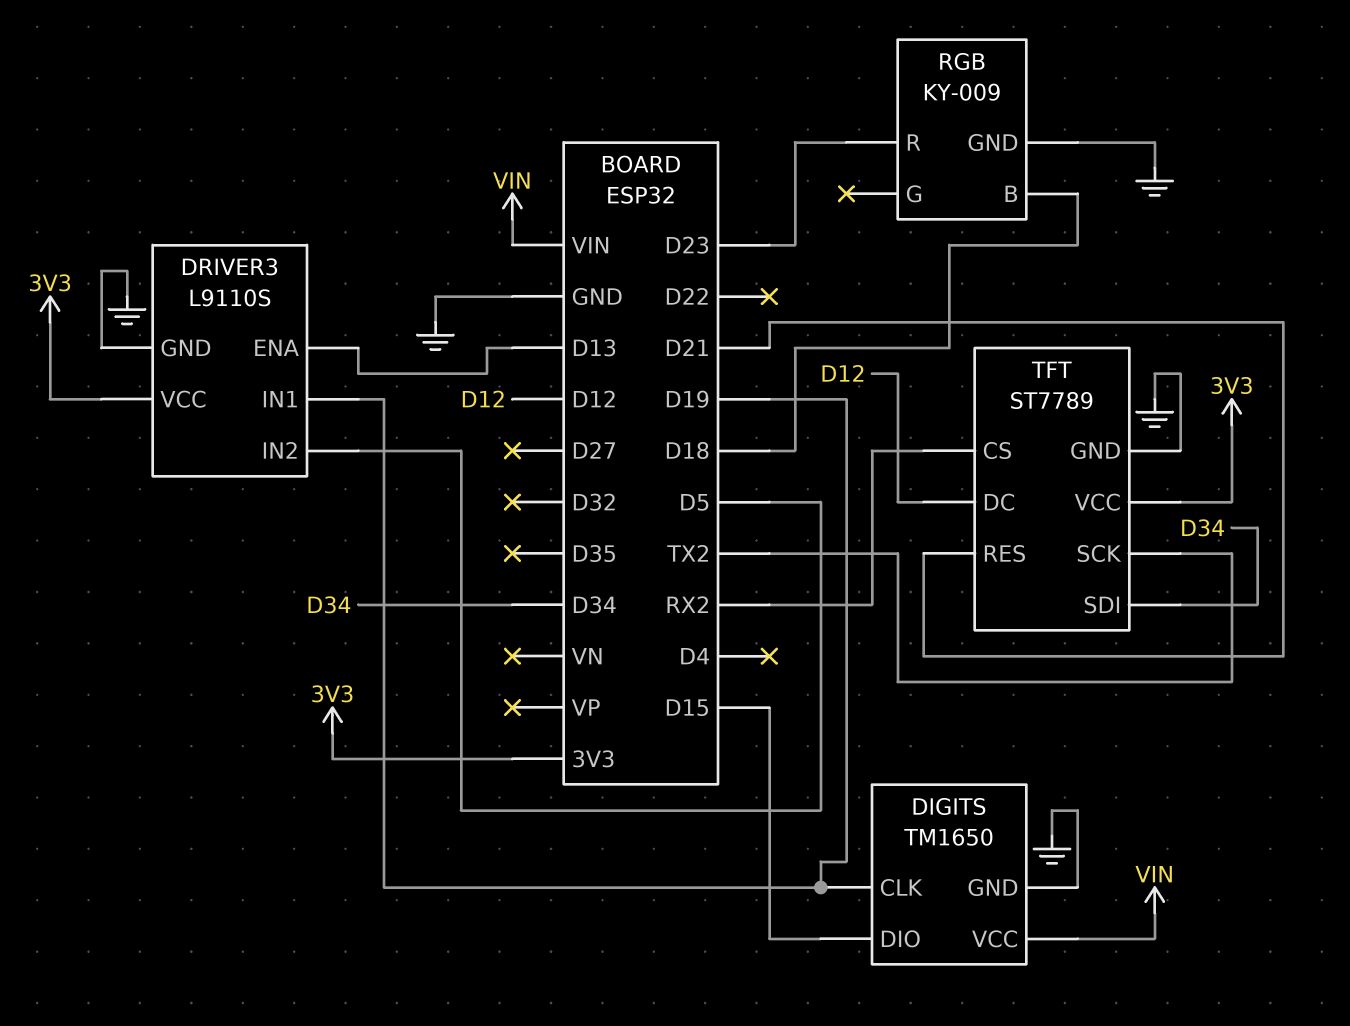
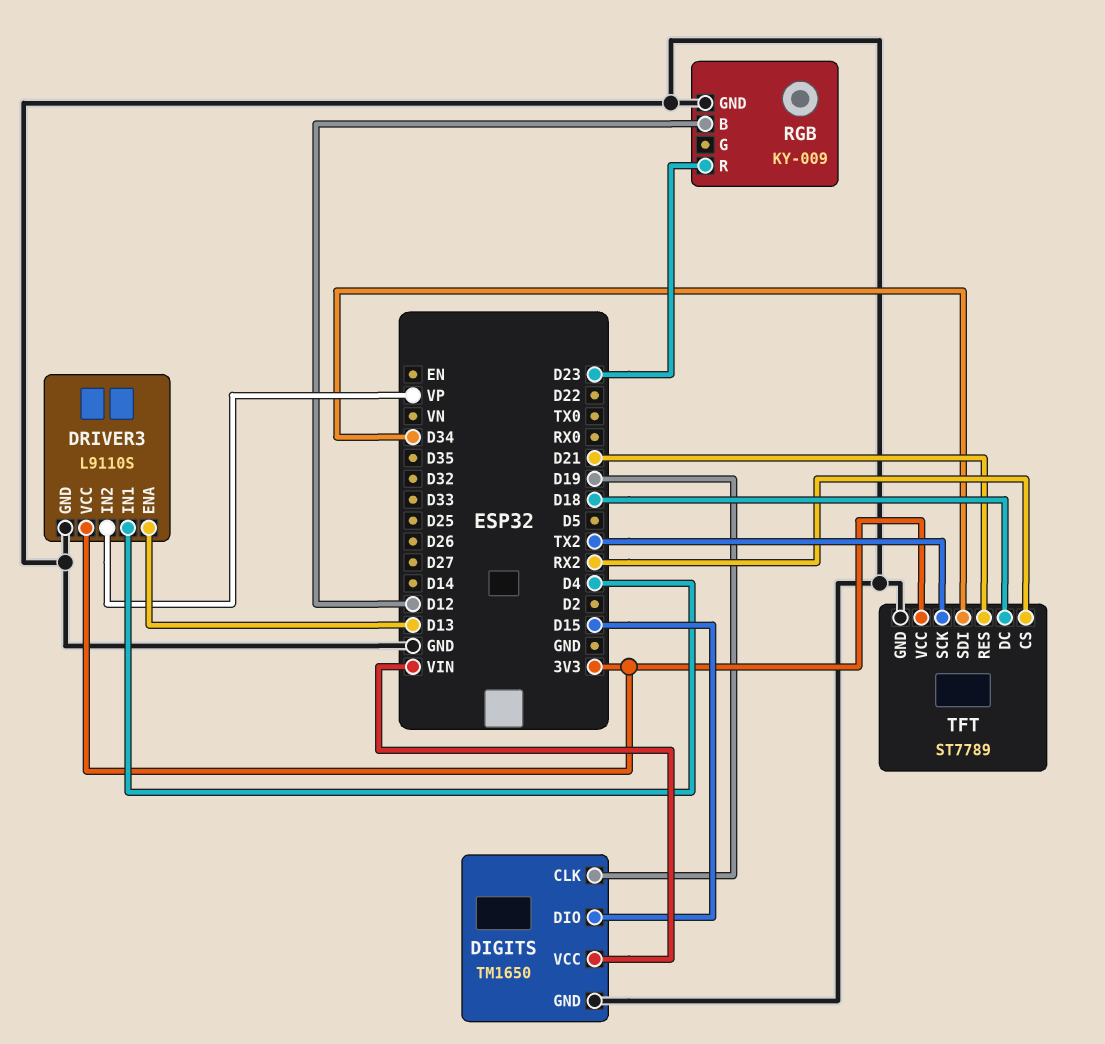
DRIVER3 pin IN1: D19 -> D4
DRIVER3 pin IN2: D5 -> VP
RGB pin B: D18 -> D12
TFT pin DC: D12 -> D18

